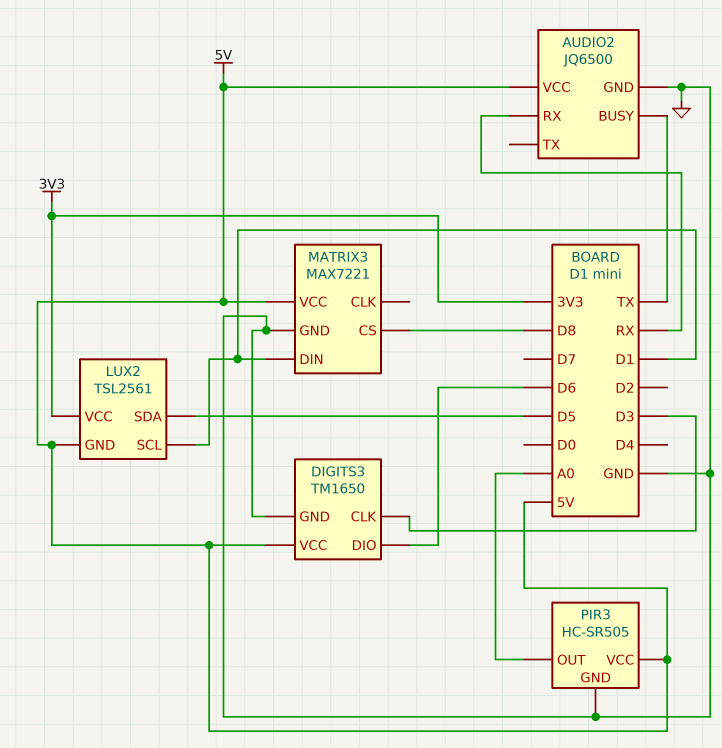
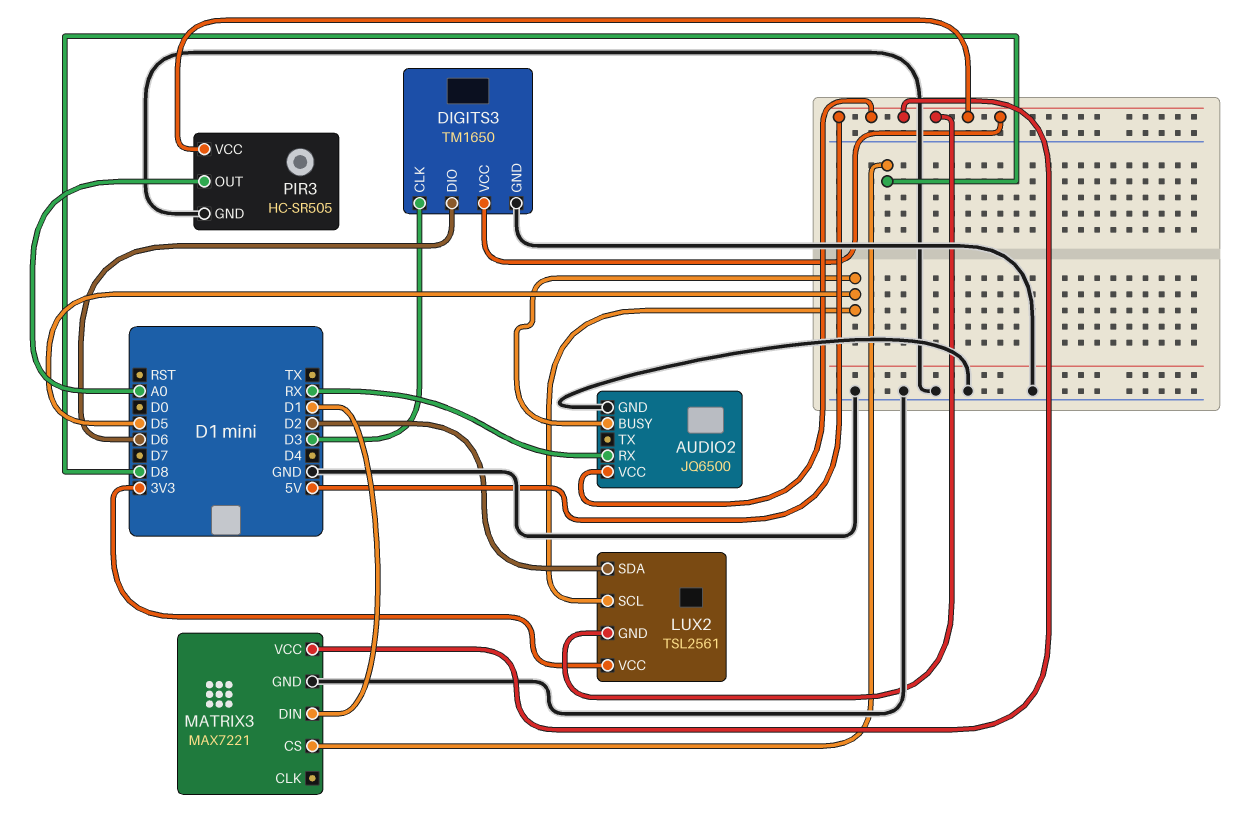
AUDIO2 pin BUSY: TX -> D5
LUX2 pin SCL: D1 -> D5
LUX2 pin SDA: D5 -> D2

